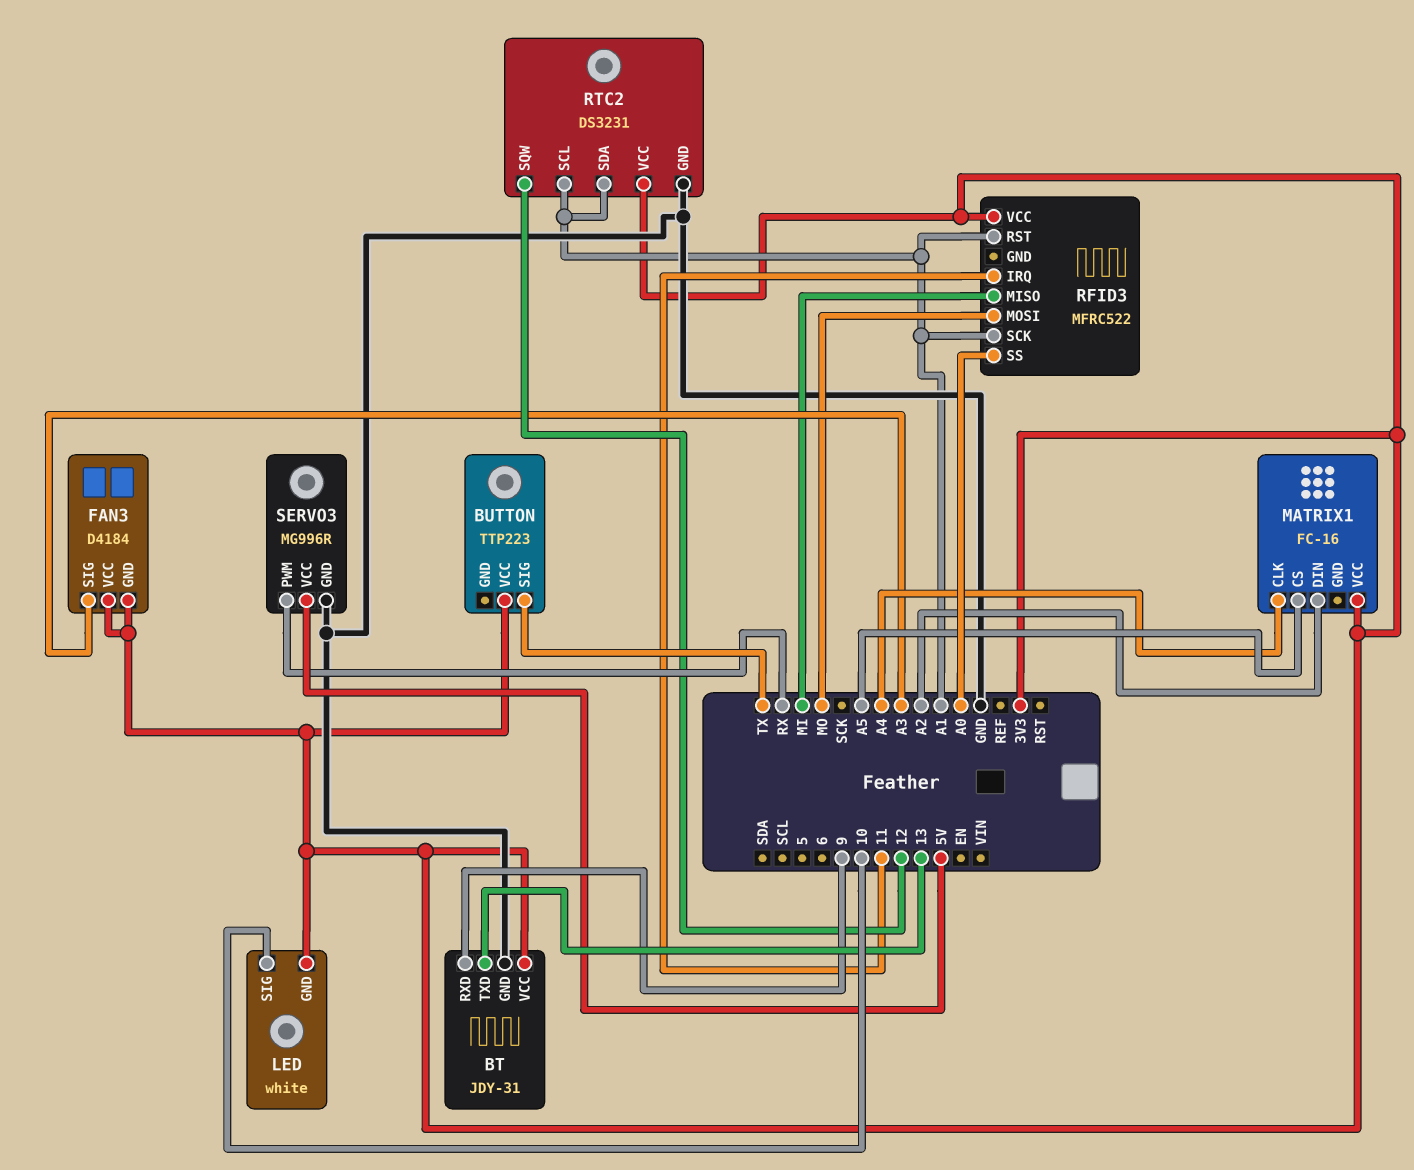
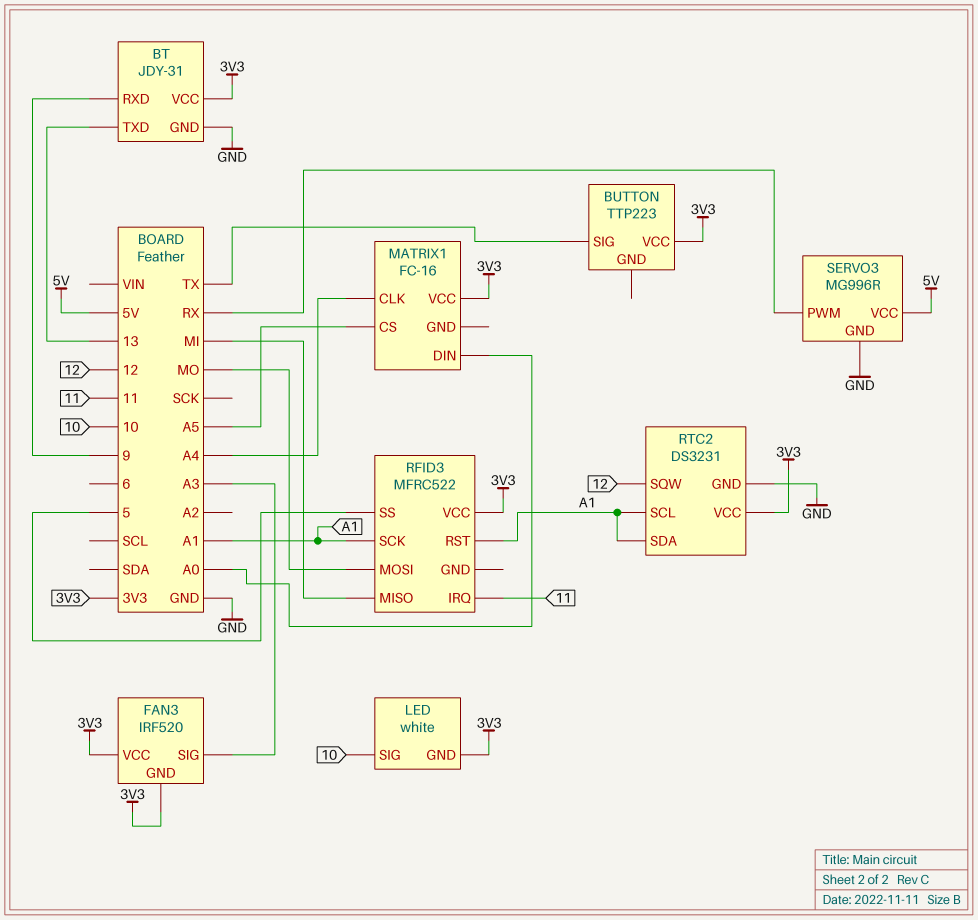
FAN3: D4184 -> IRF520
MATRIX1 pin DIN: A2 -> A0
RFID3 pin SS: A0 -> 5

